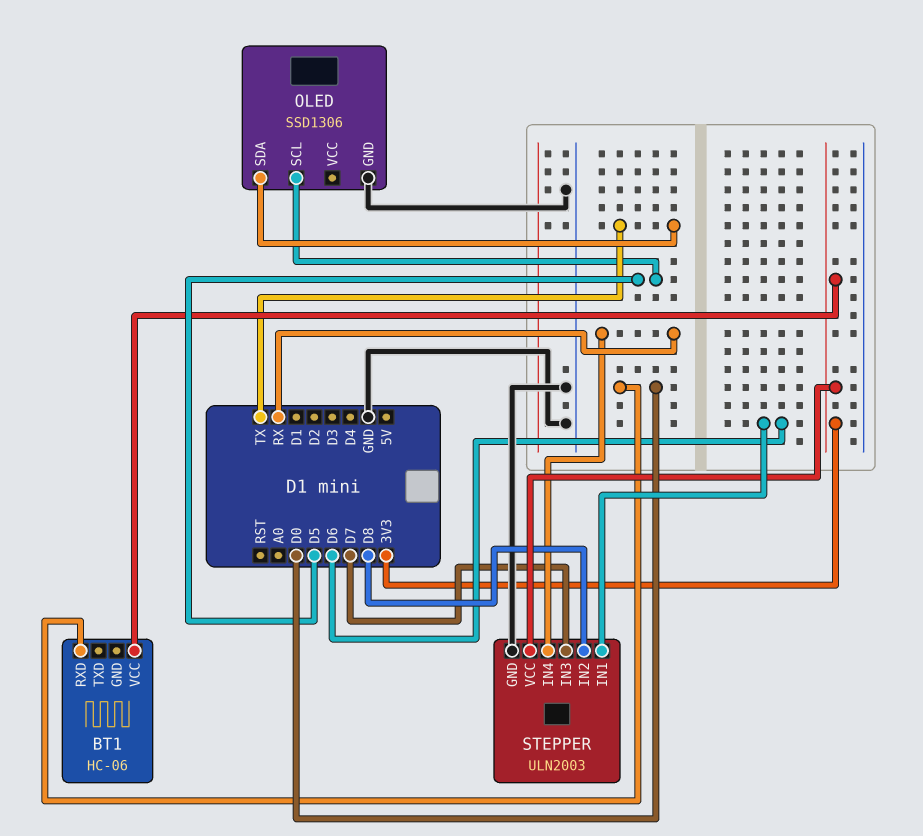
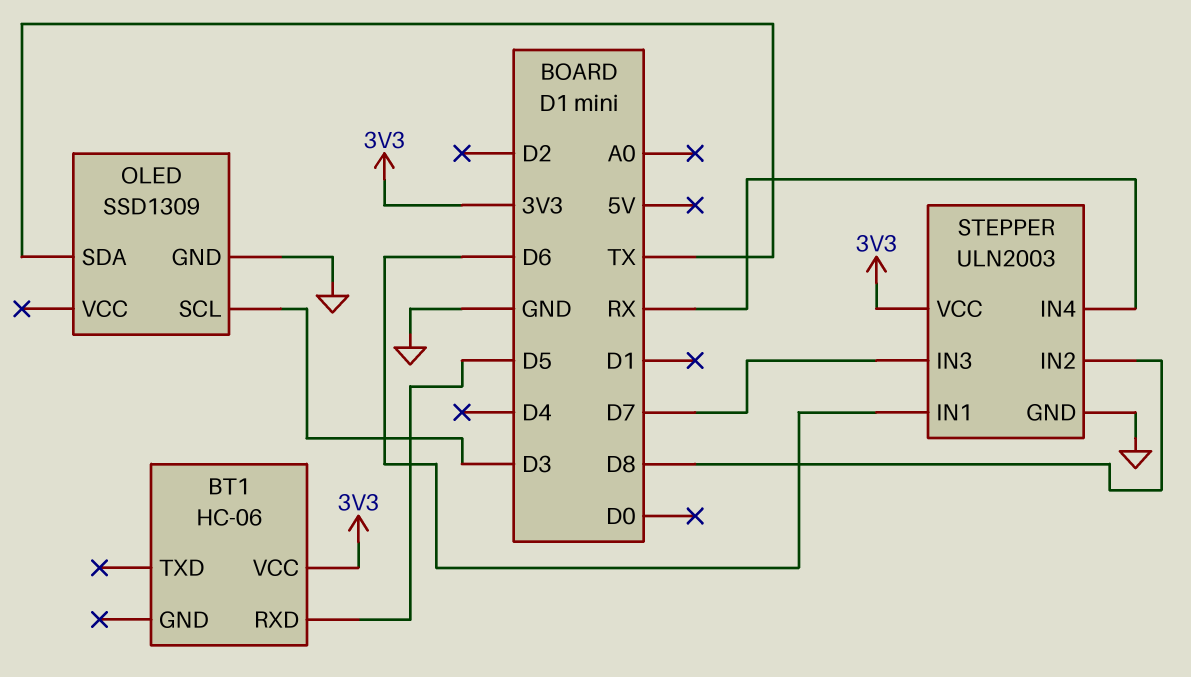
BT1 pin RXD: D0 -> D5
OLED: SSD1306 -> SSD1309
OLED pin SCL: D5 -> D3

